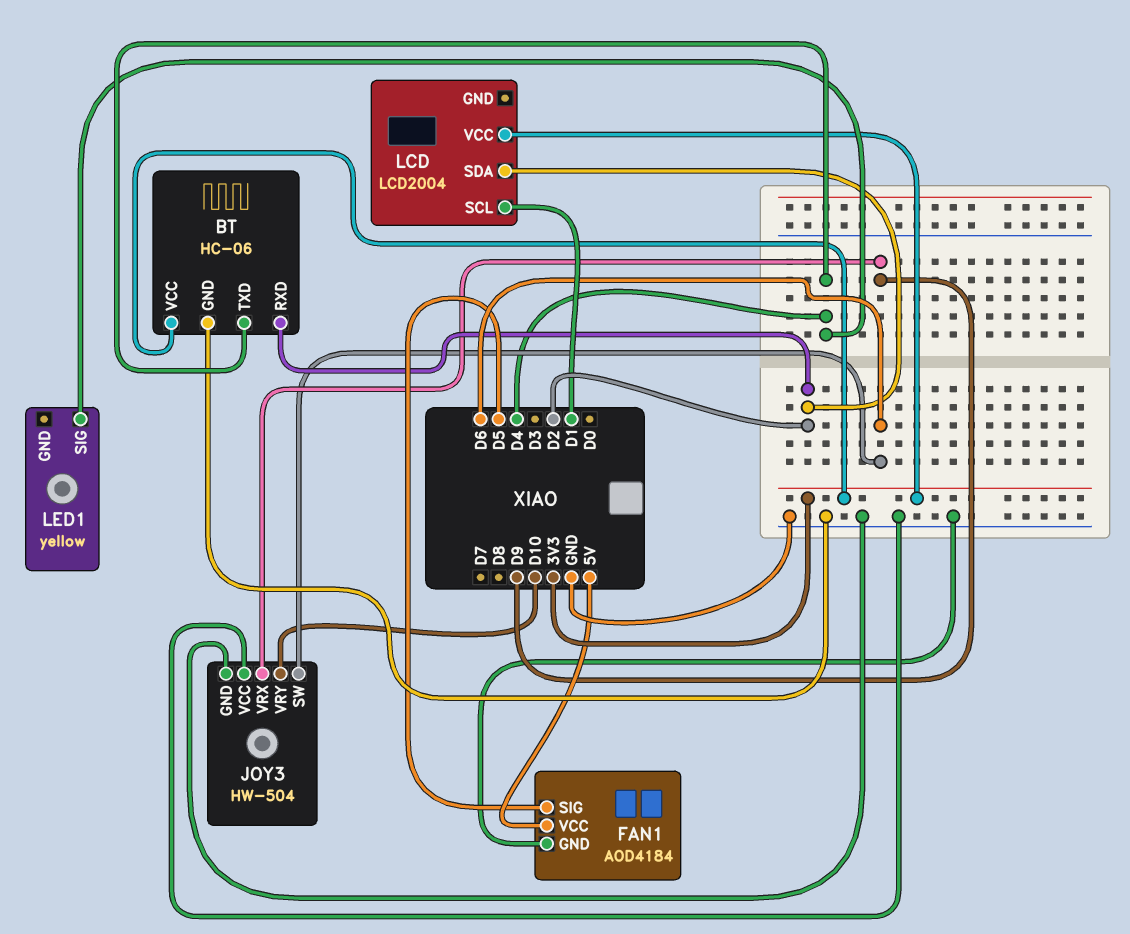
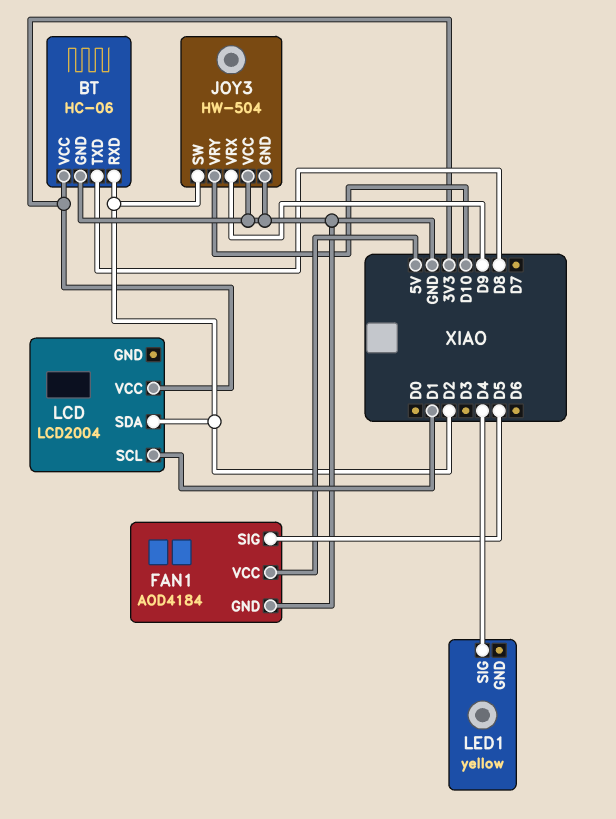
BT pin TXD: D4 -> D8
JOY3 pin SW: D6 -> D2

